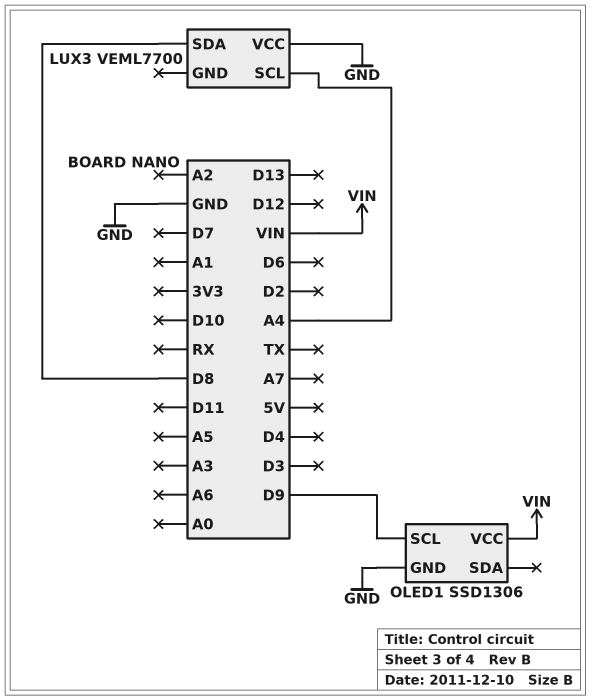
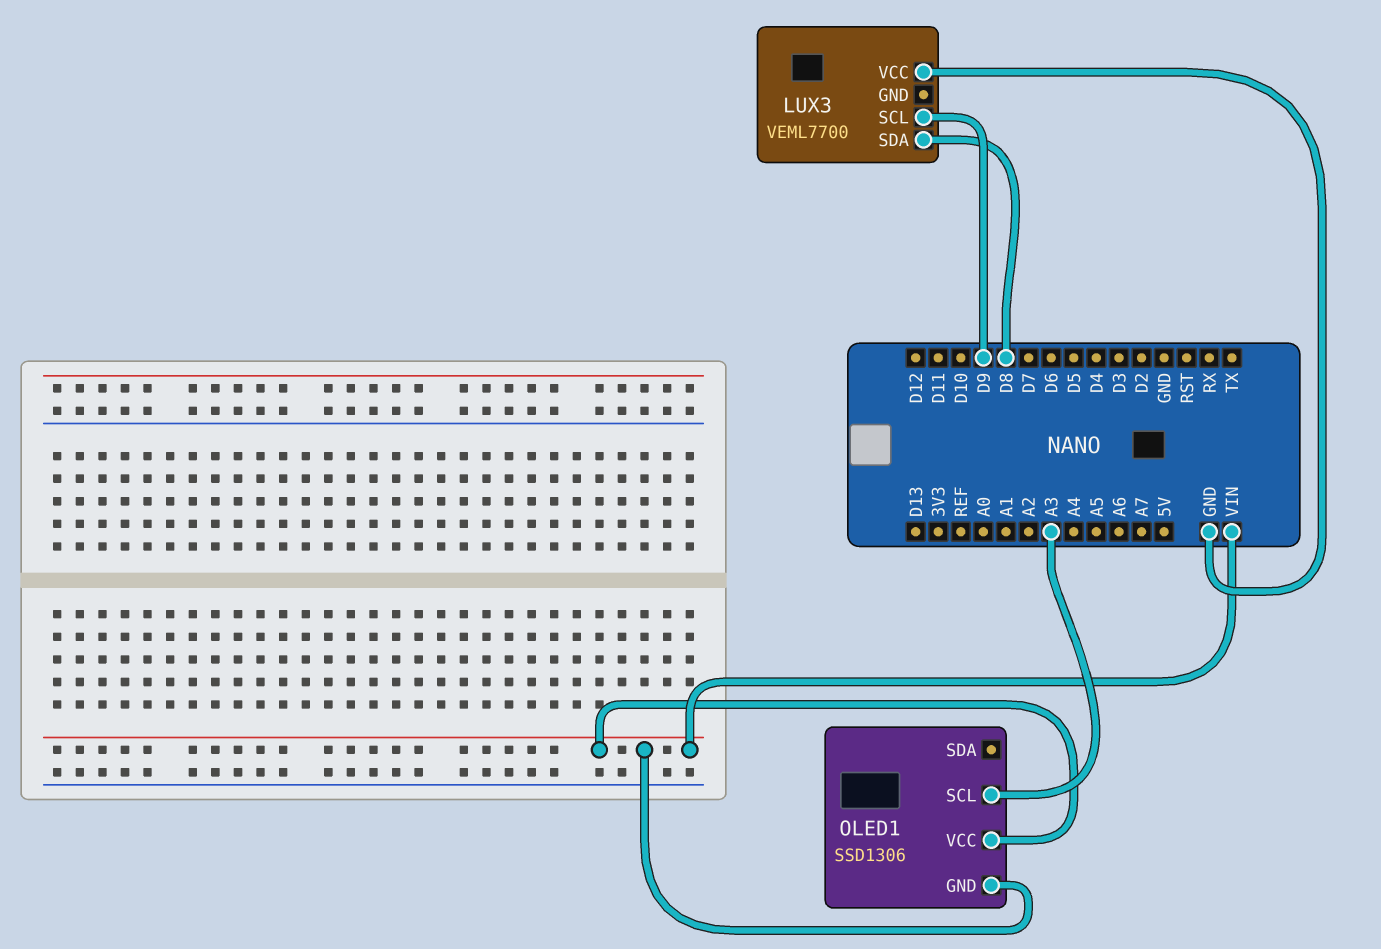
LUX3 pin SCL: A4 -> D9
OLED1 pin GND: GND -> VIN
OLED1 pin SCL: D9 -> A3

